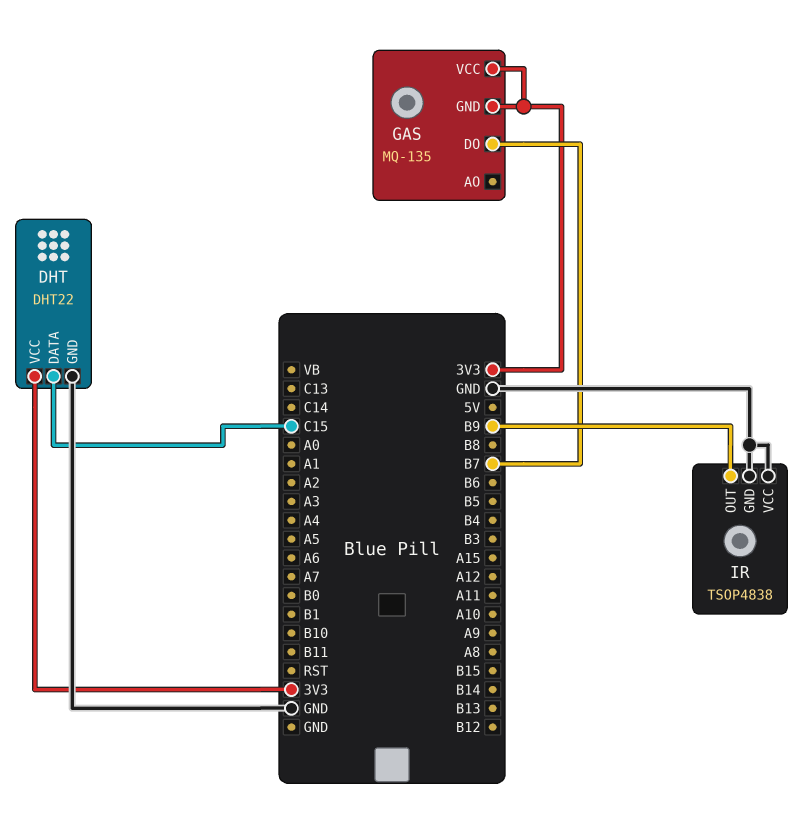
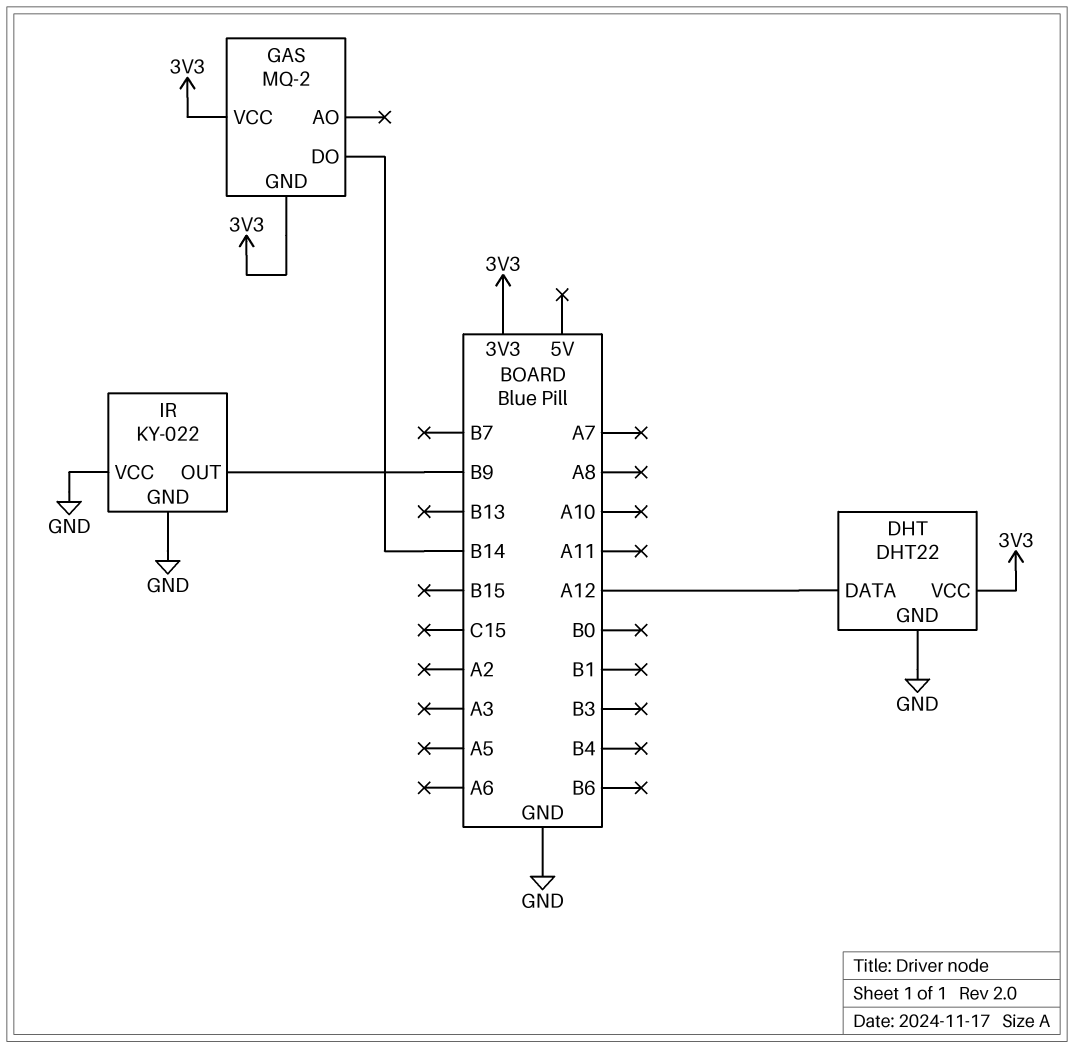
DHT pin DATA: C15 -> A12
GAS: MQ-135 -> MQ-2
GAS pin DO: B7 -> B14
IR: TSOP4838 -> KY-022

